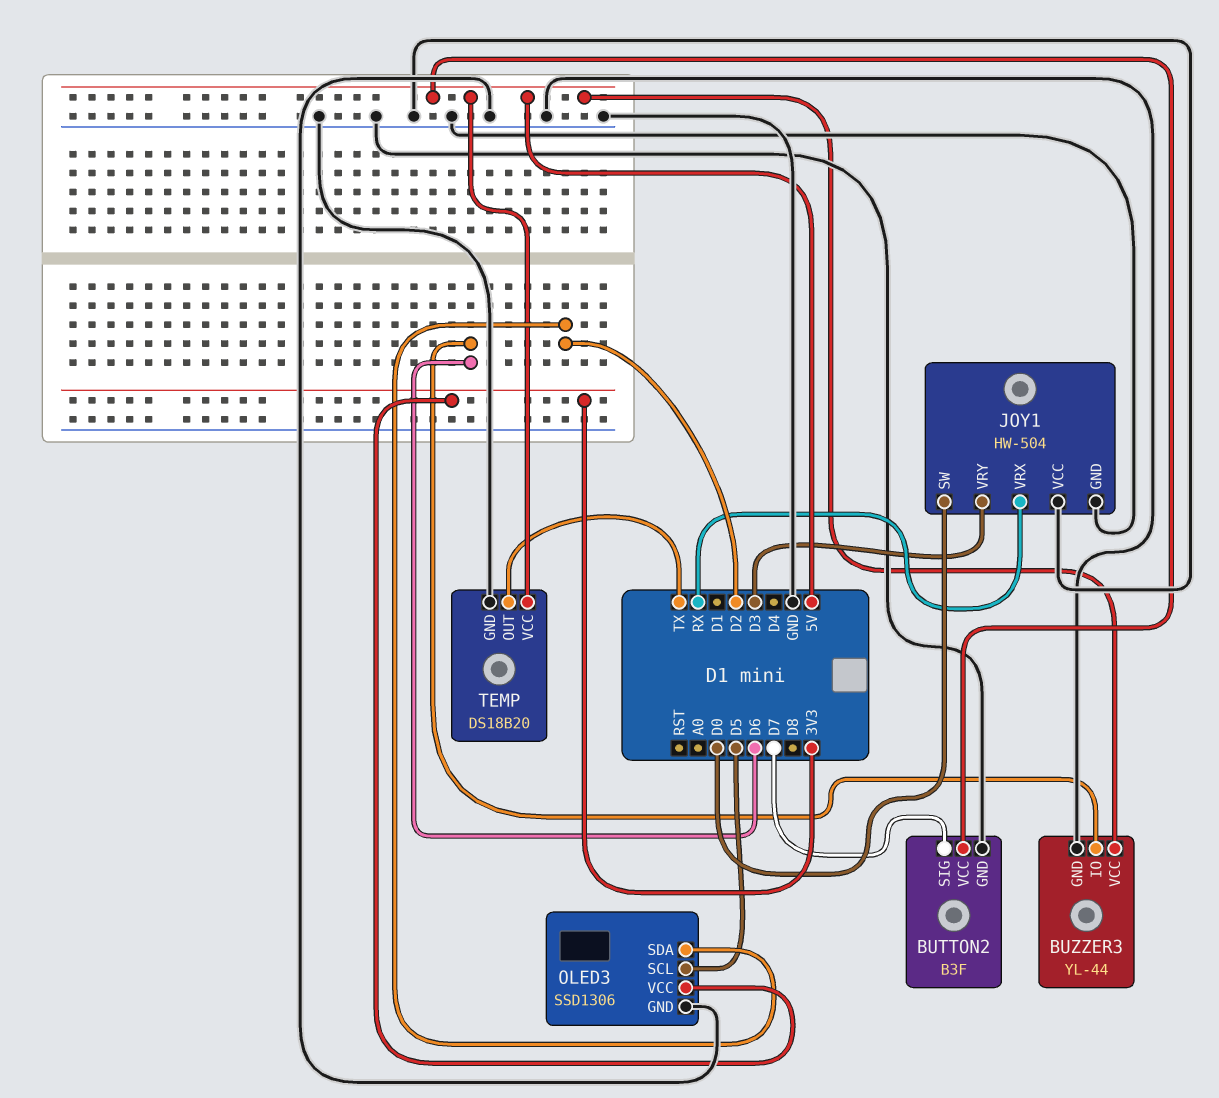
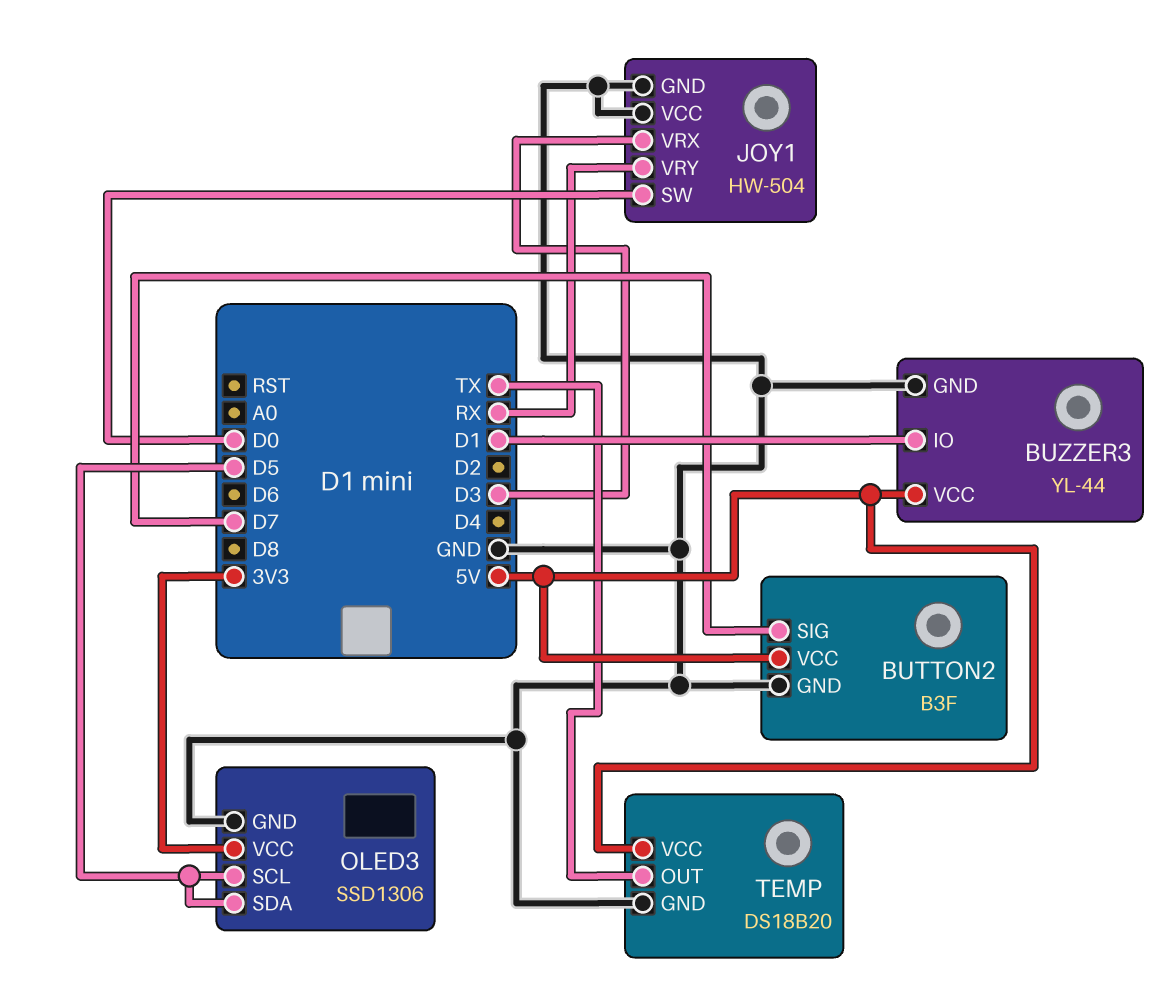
BUZZER3 pin IO: D6 -> D1
JOY1 pin VRX: RX -> D3
JOY1 pin VRY: D3 -> RX
OLED3 pin SDA: D2 -> D5

